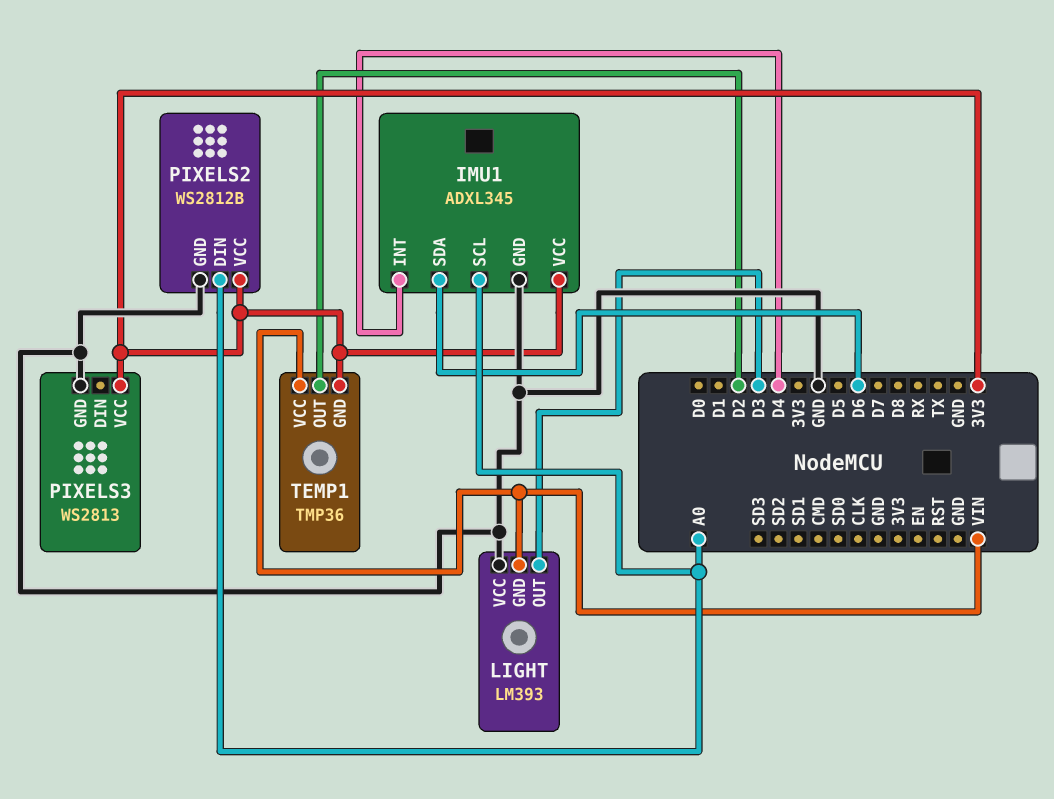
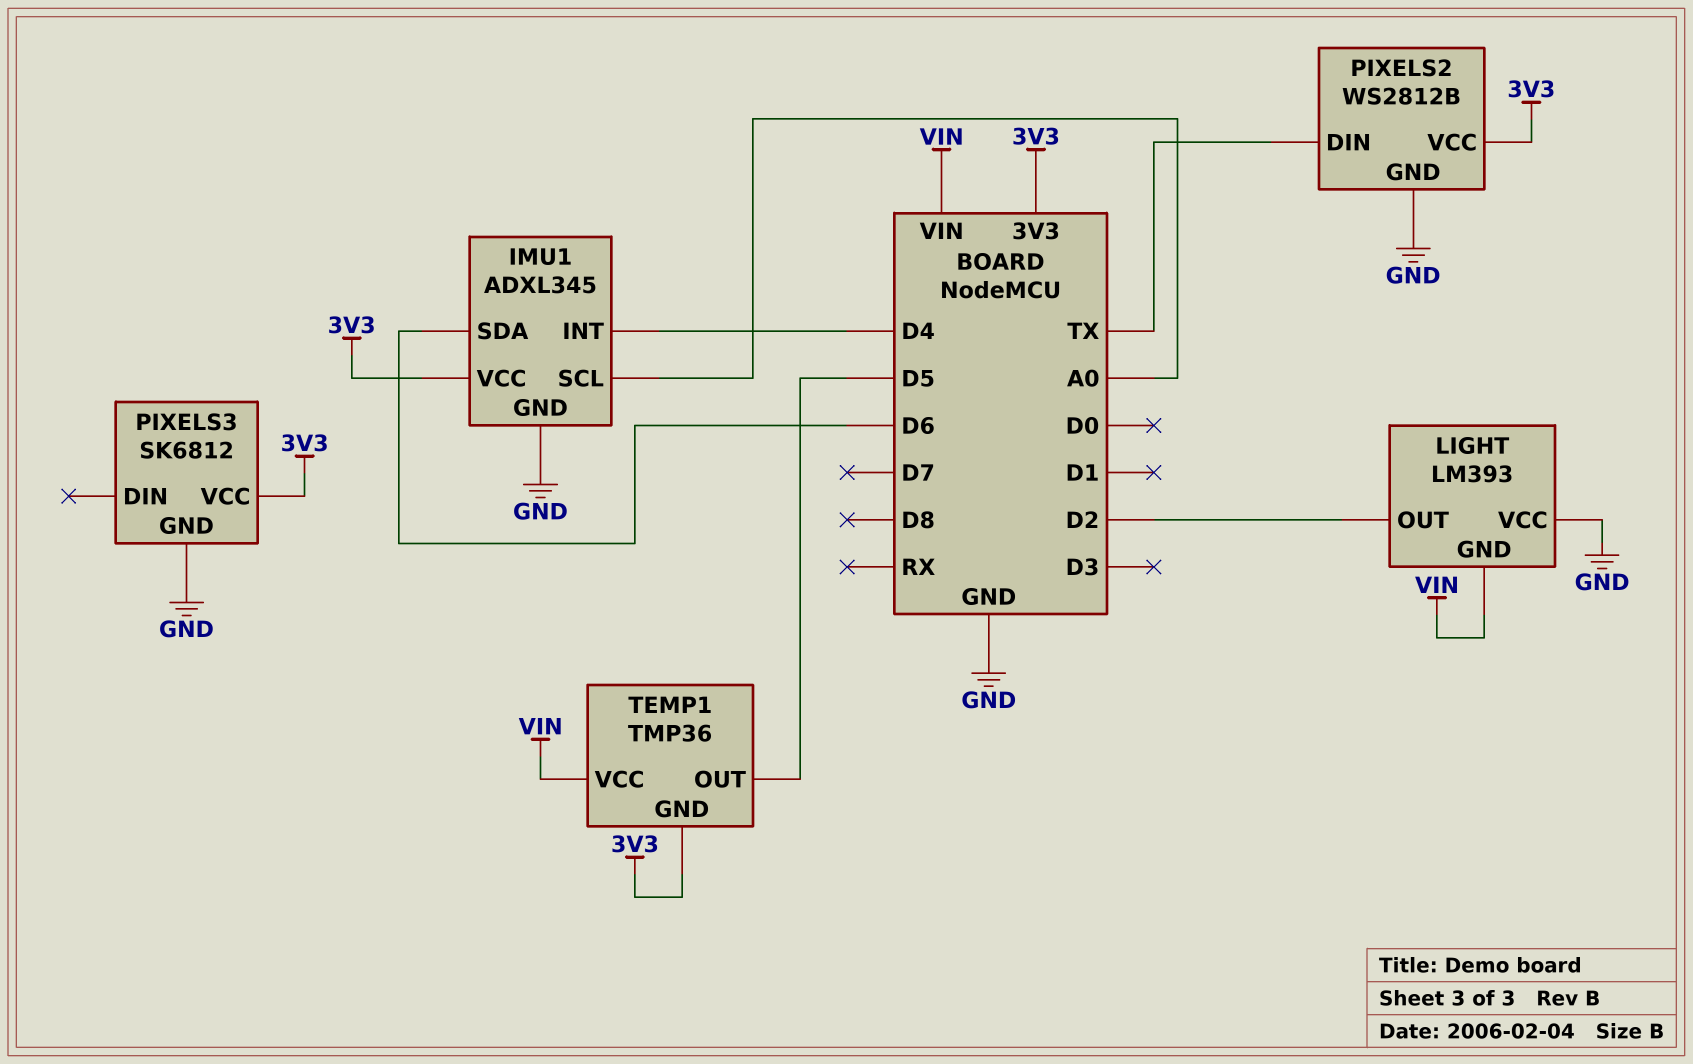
LIGHT pin OUT: D3 -> D2
PIXELS2 pin DIN: A0 -> TX
PIXELS3: WS2813 -> SK6812
TEMP1 pin OUT: D2 -> D5

